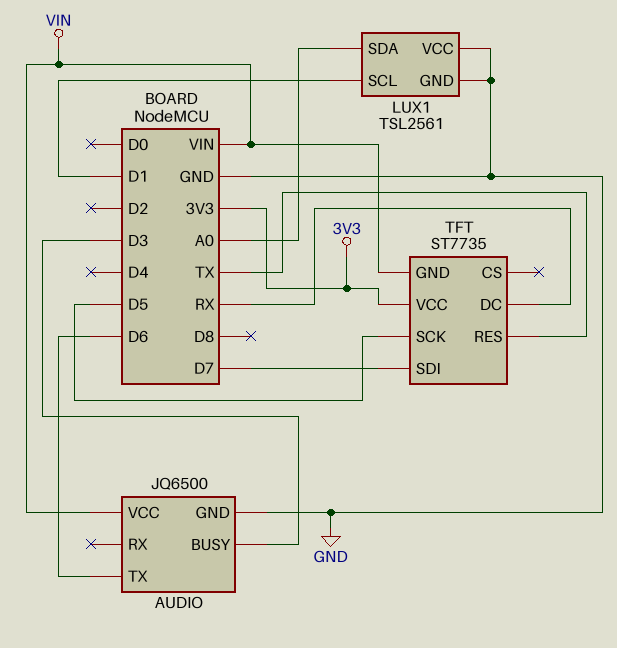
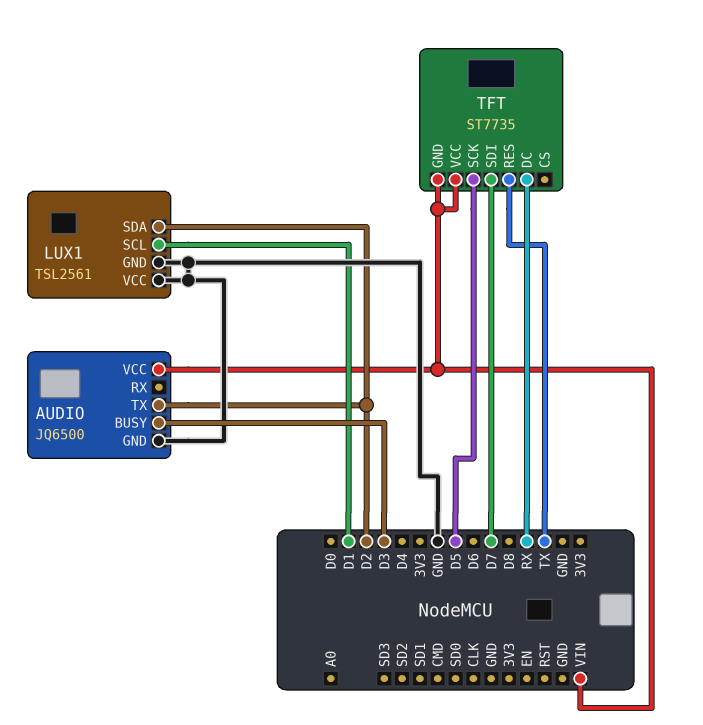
AUDIO pin TX: D6 -> D2
LUX1 pin SDA: A0 -> D2
TFT pin VCC: 3V3 -> VIN

